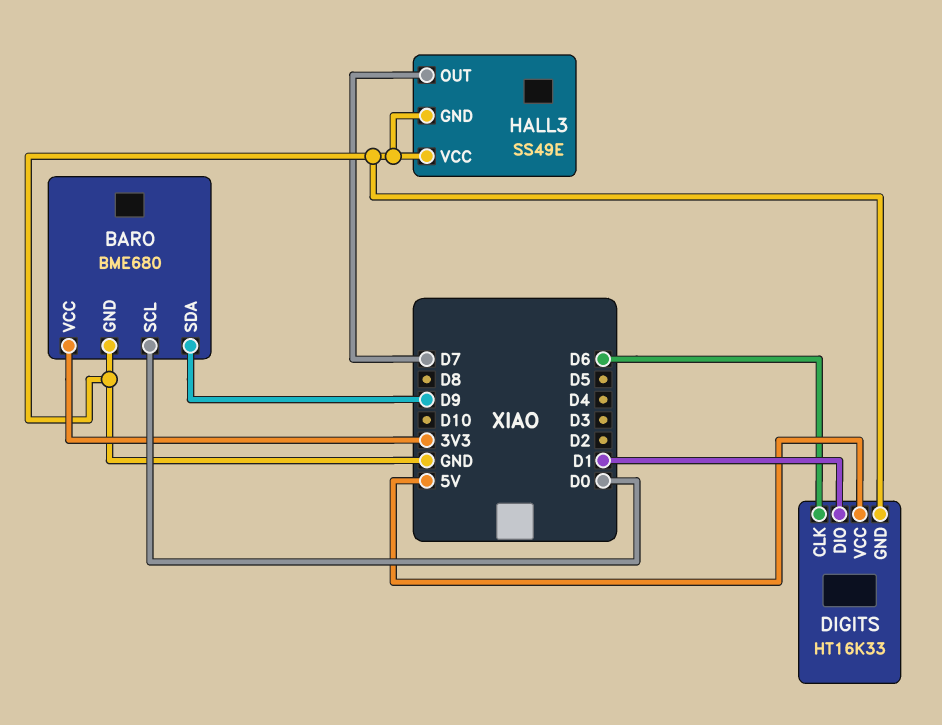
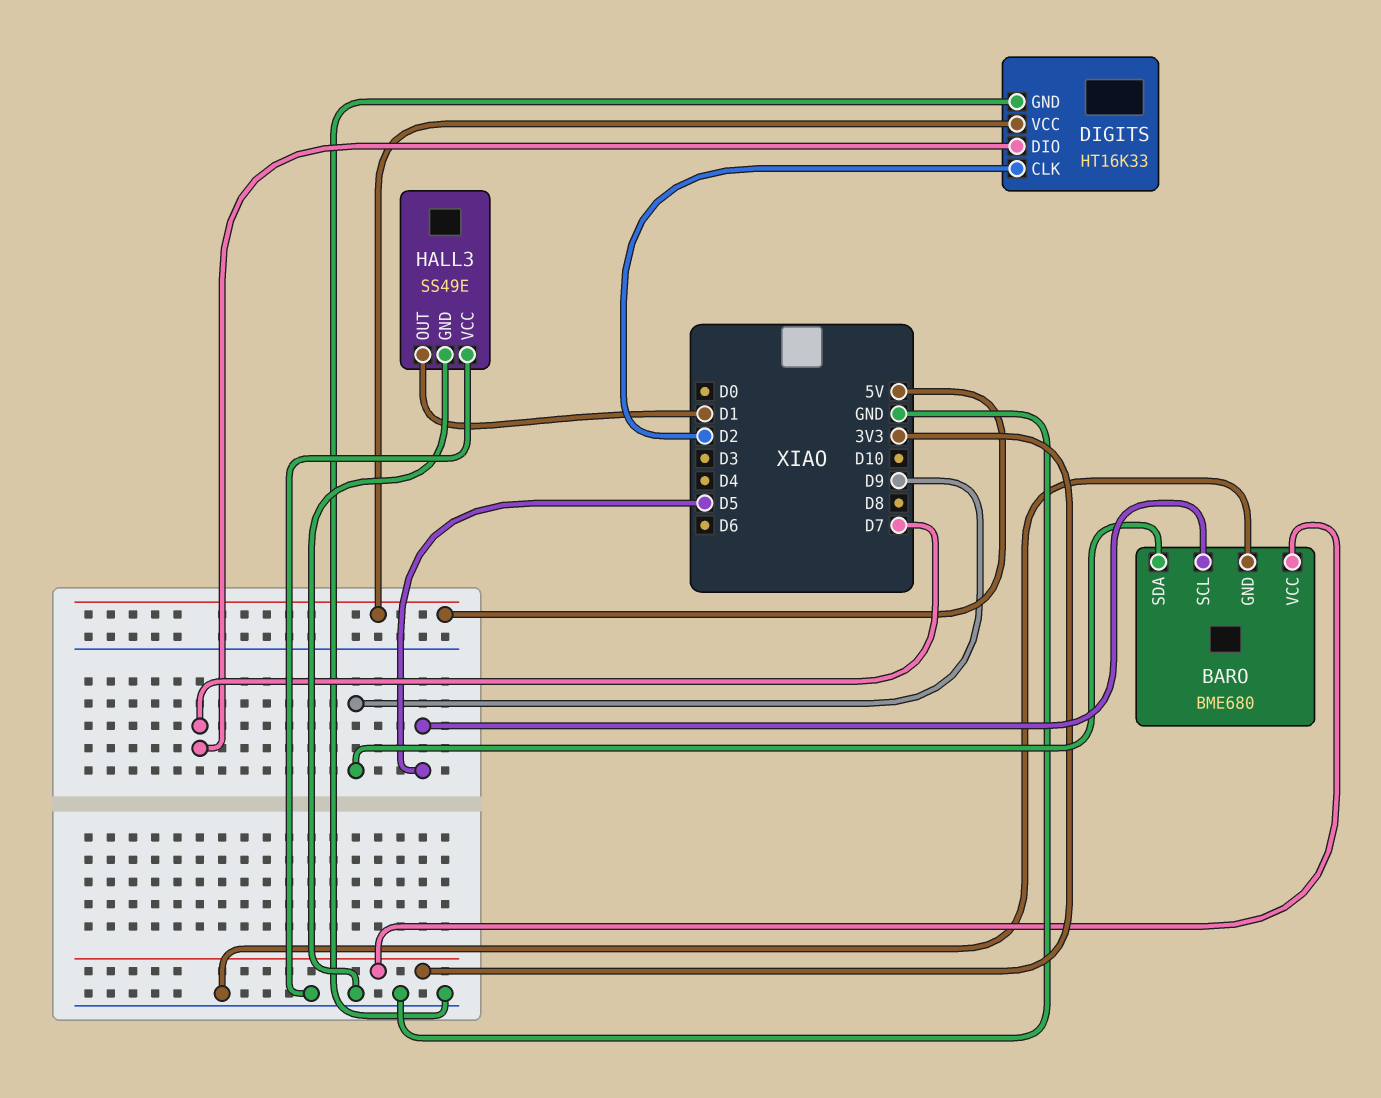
BARO pin SCL: D0 -> D5
DIGITS pin CLK: D6 -> D2
DIGITS pin DIO: D1 -> D7
HALL3 pin OUT: D7 -> D1

